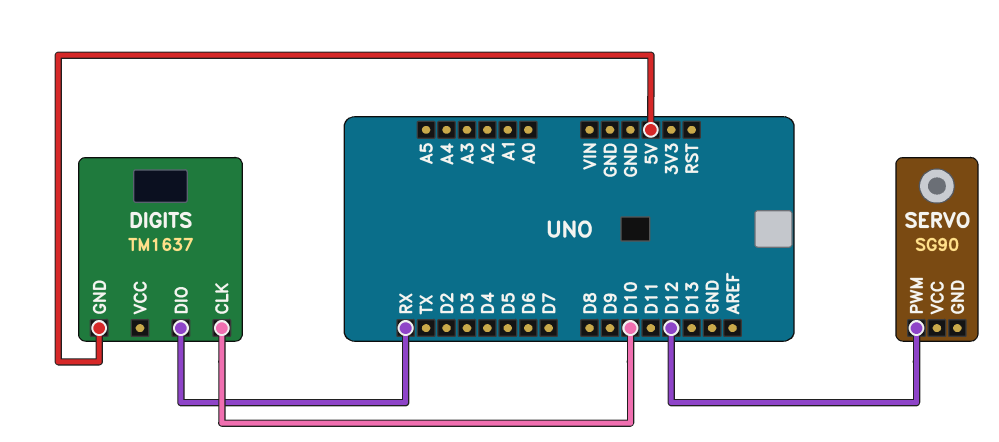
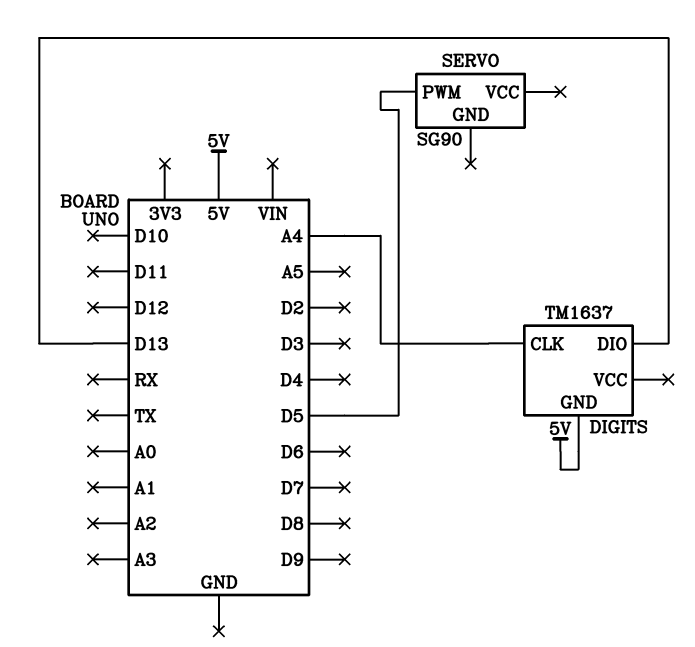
DIGITS pin CLK: D10 -> A4
DIGITS pin DIO: RX -> D13
SERVO pin PWM: D12 -> D5

